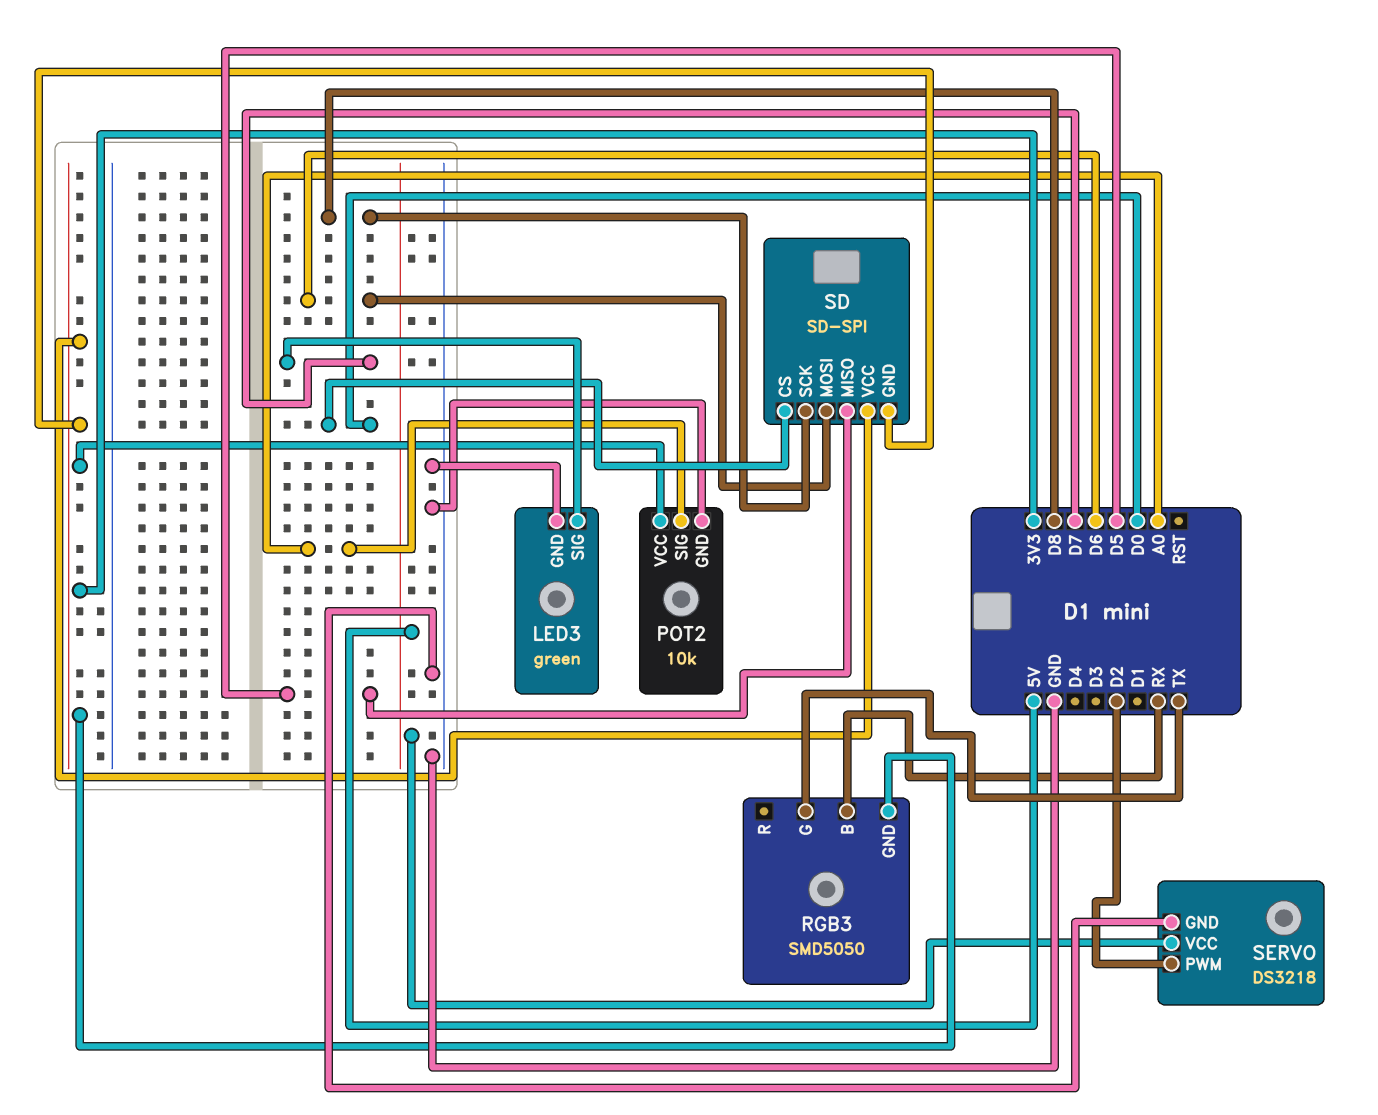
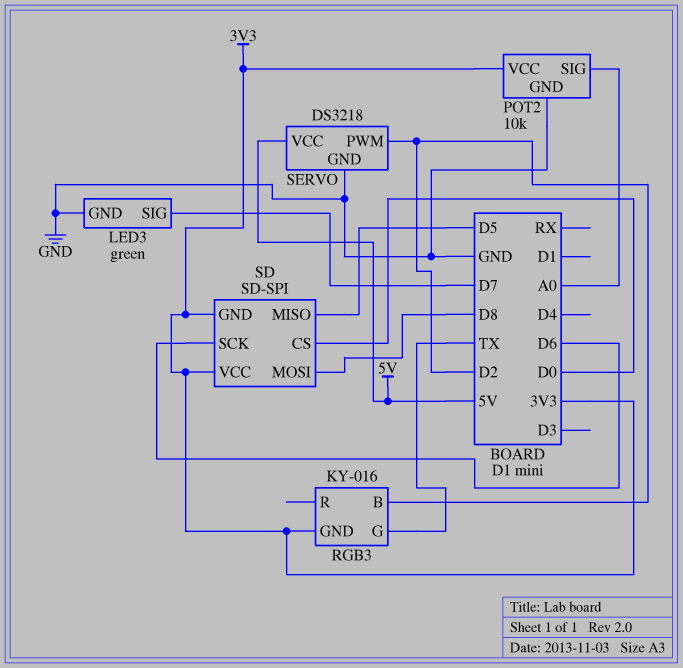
RGB3: SMD5050 -> KY-016
RGB3 pin B: RX -> D2
SD pin MOSI: D6 -> D8
SD pin SCK: D8 -> D6

